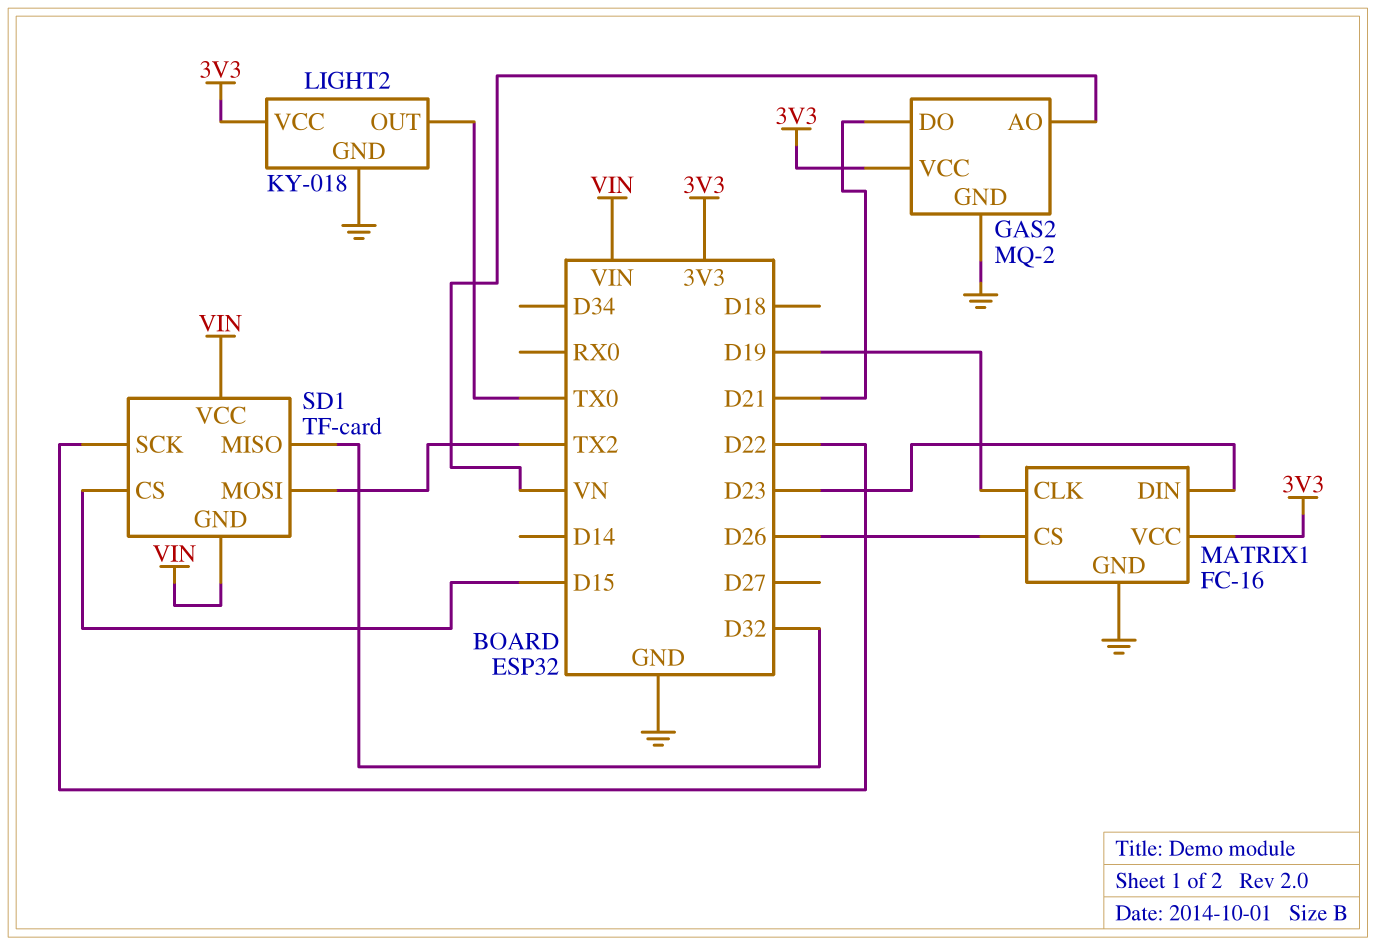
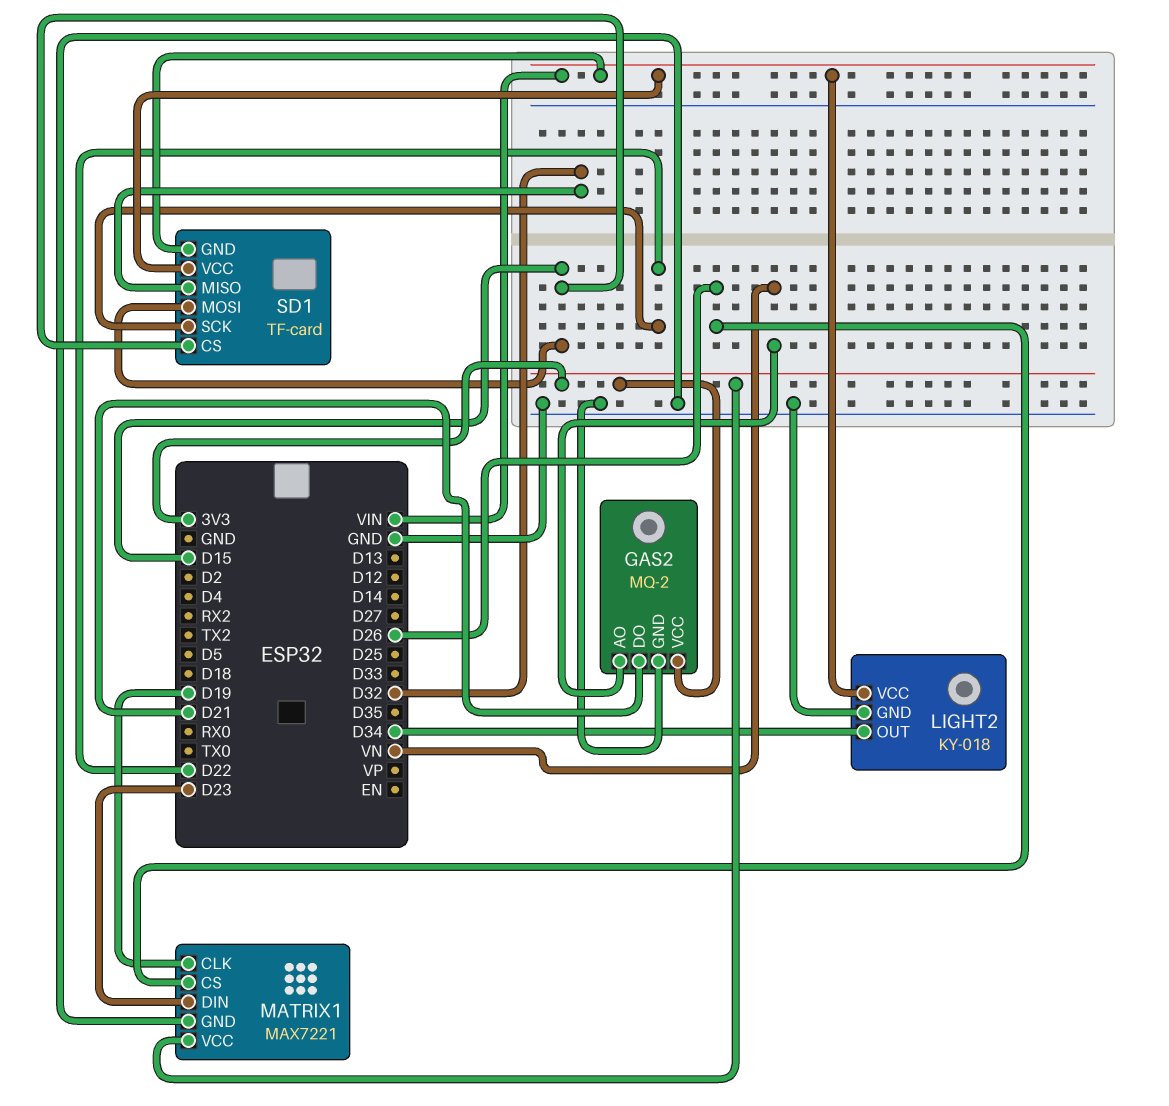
LIGHT2 pin OUT: TX0 -> D34
LIGHT2 pin VCC: 3V3 -> VIN
MATRIX1: FC-16 -> MAX7221
SD1 pin MOSI: TX2 -> D15

